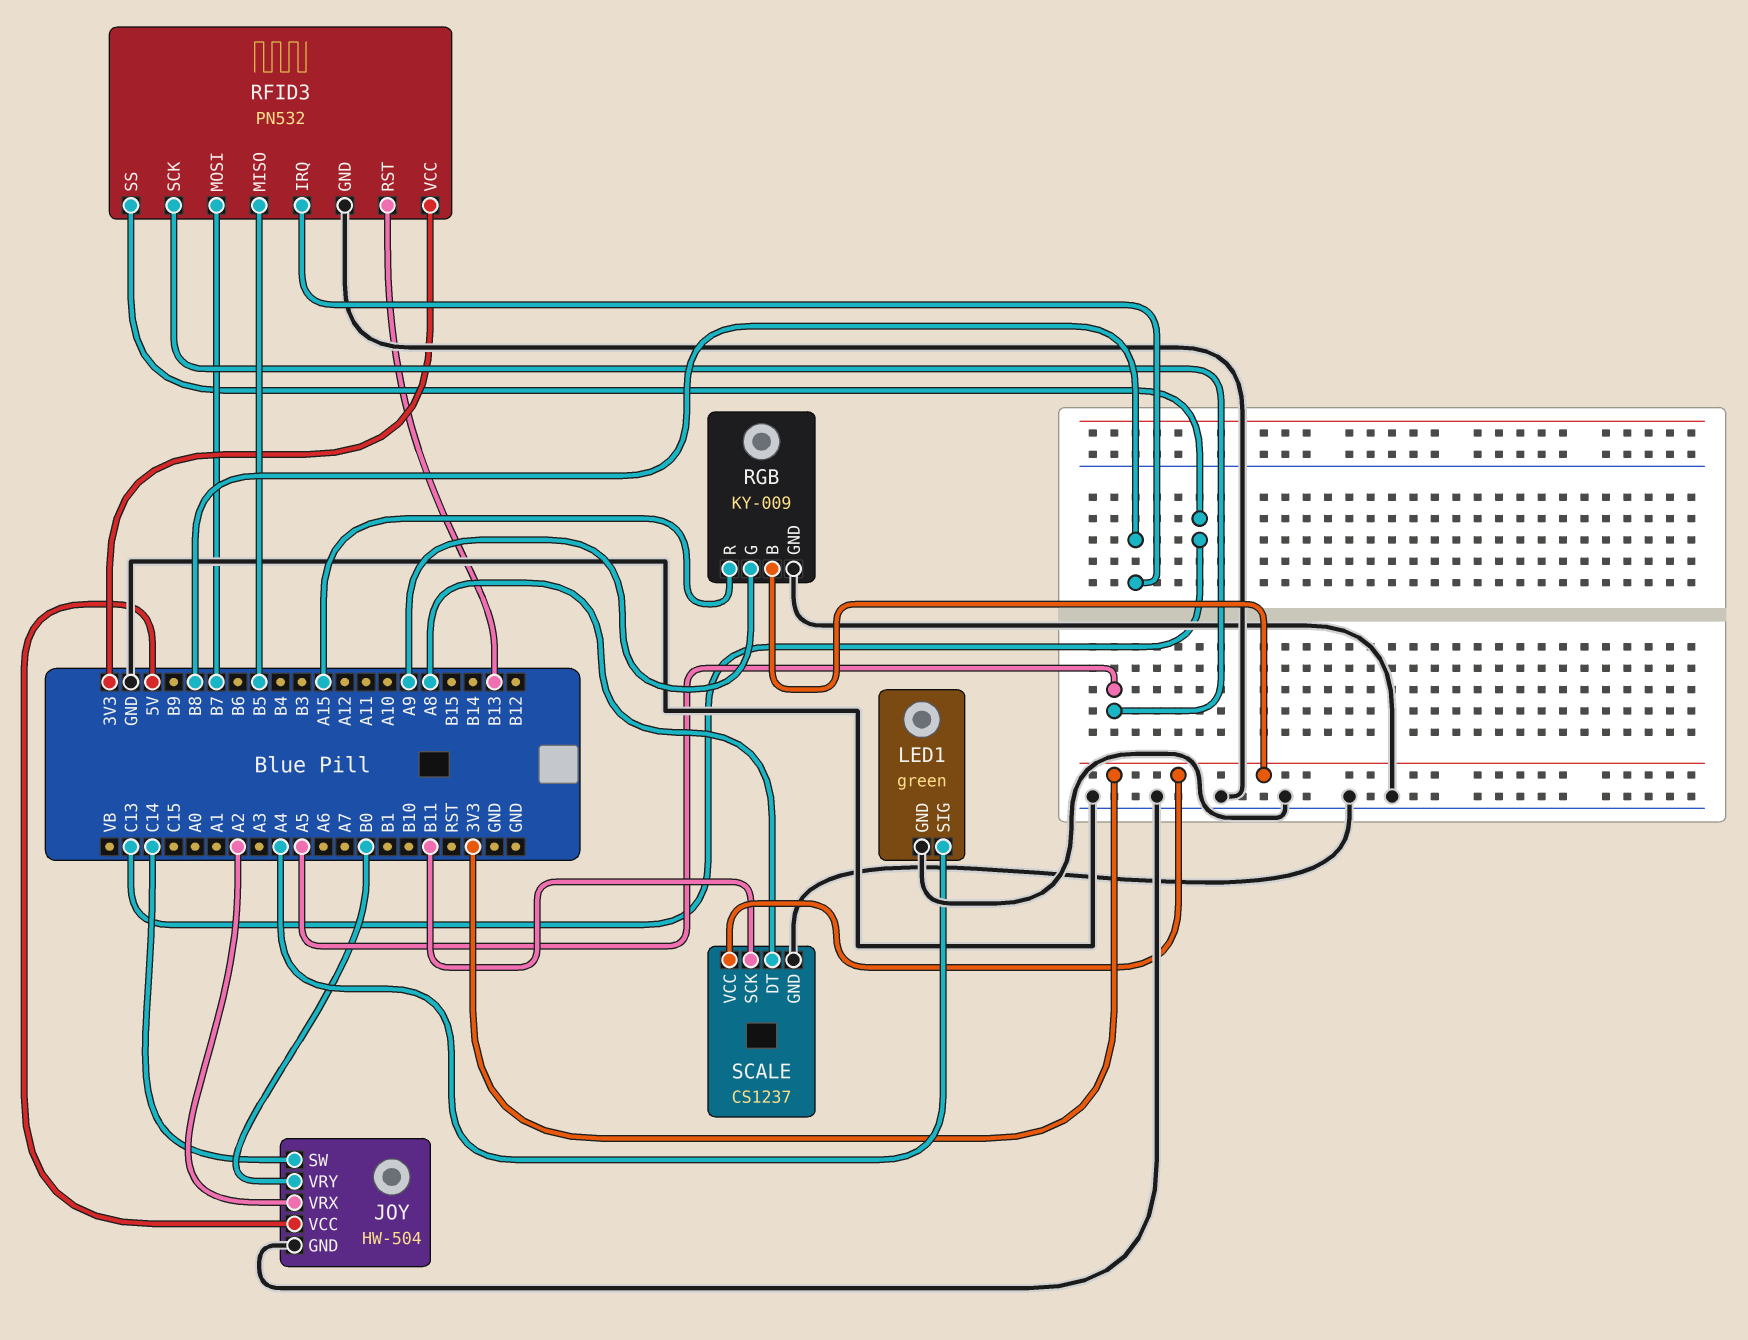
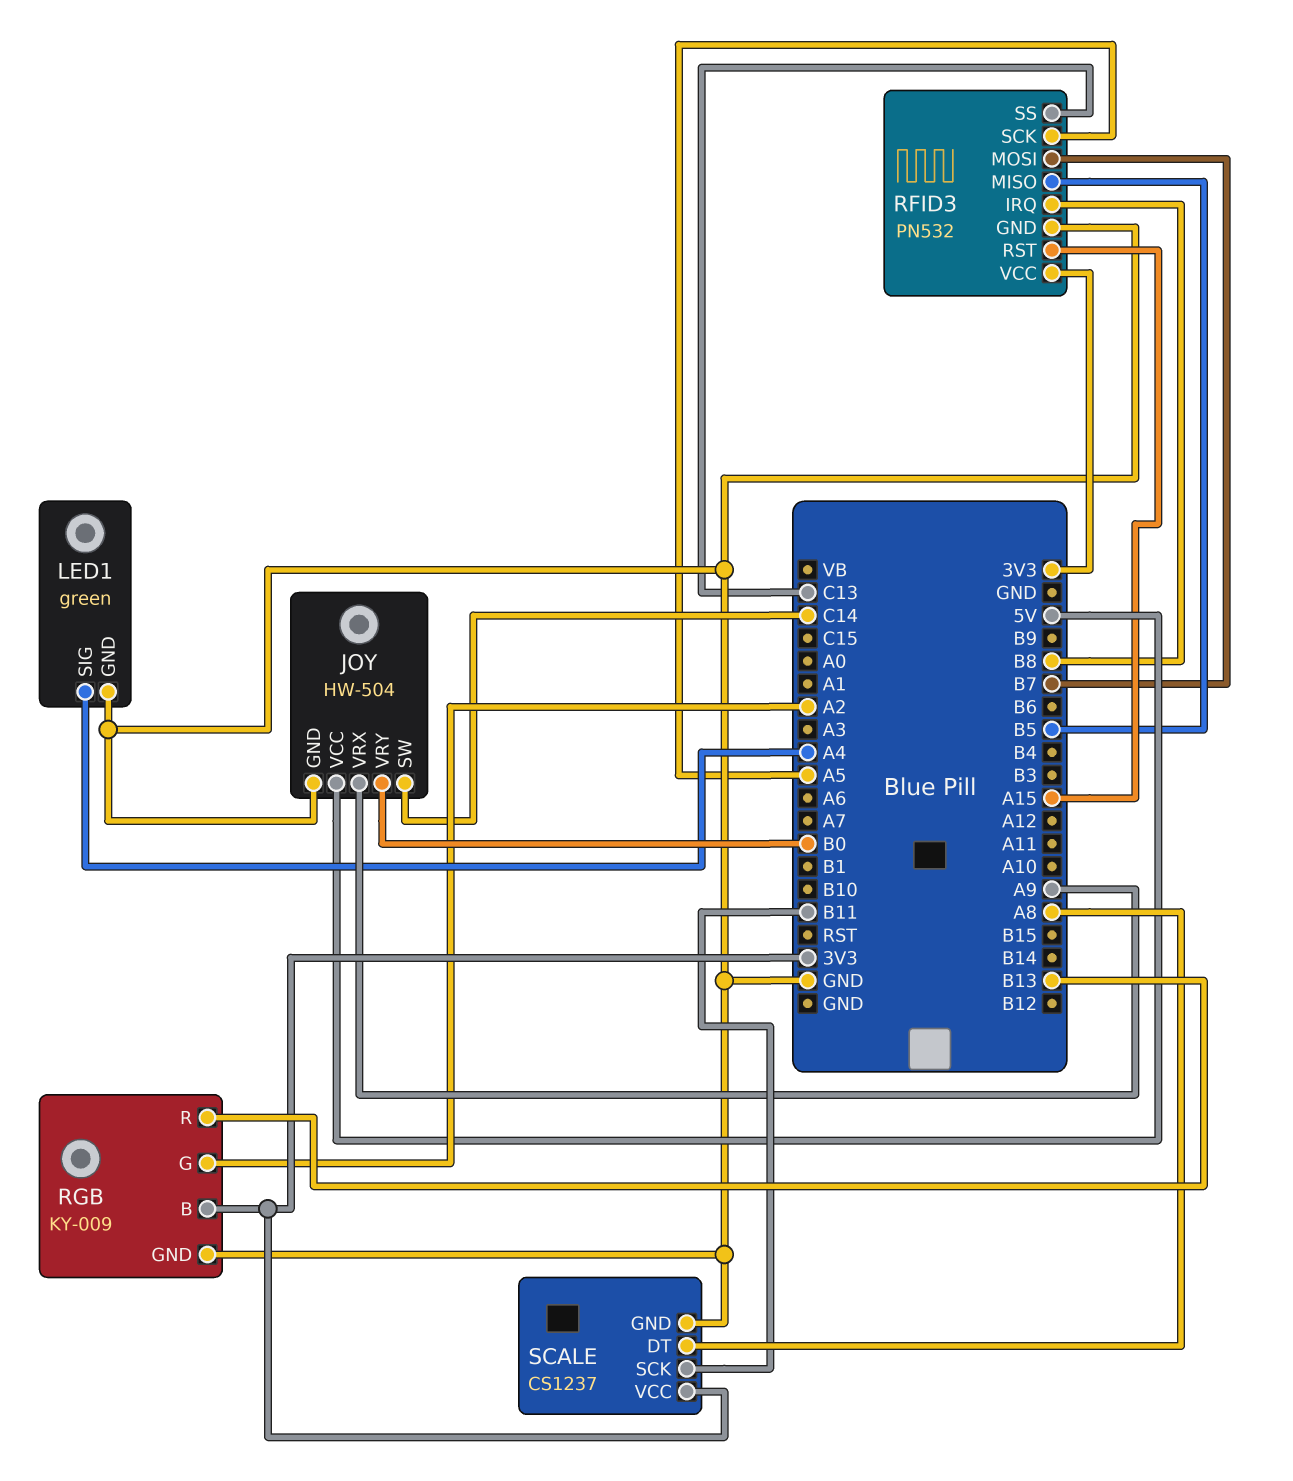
JOY pin VRX: A2 -> A9
RFID3 pin RST: B13 -> A15
RGB pin G: A9 -> A2
RGB pin R: A15 -> B13

